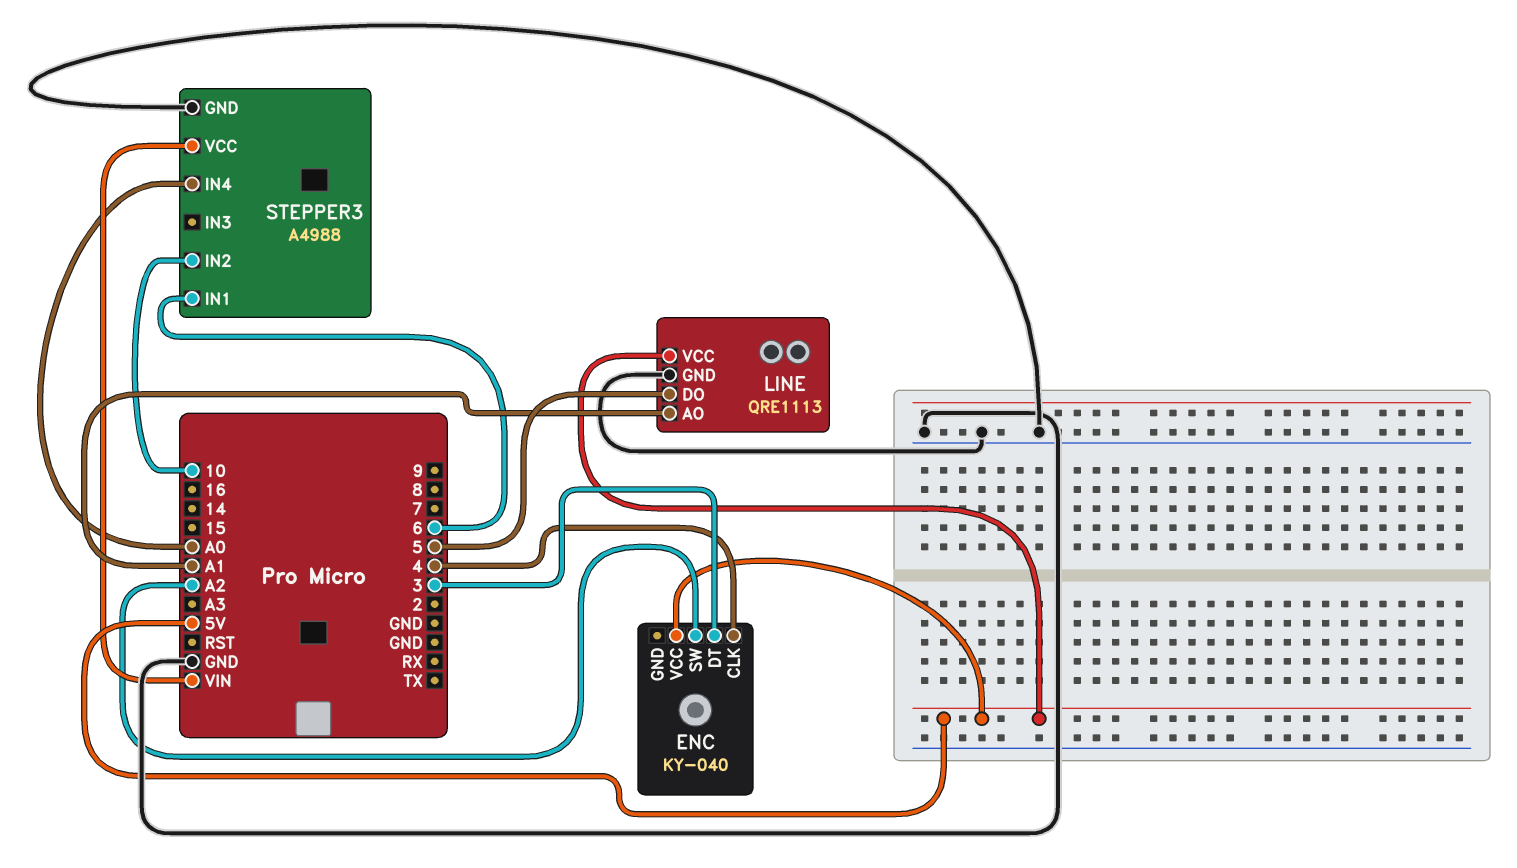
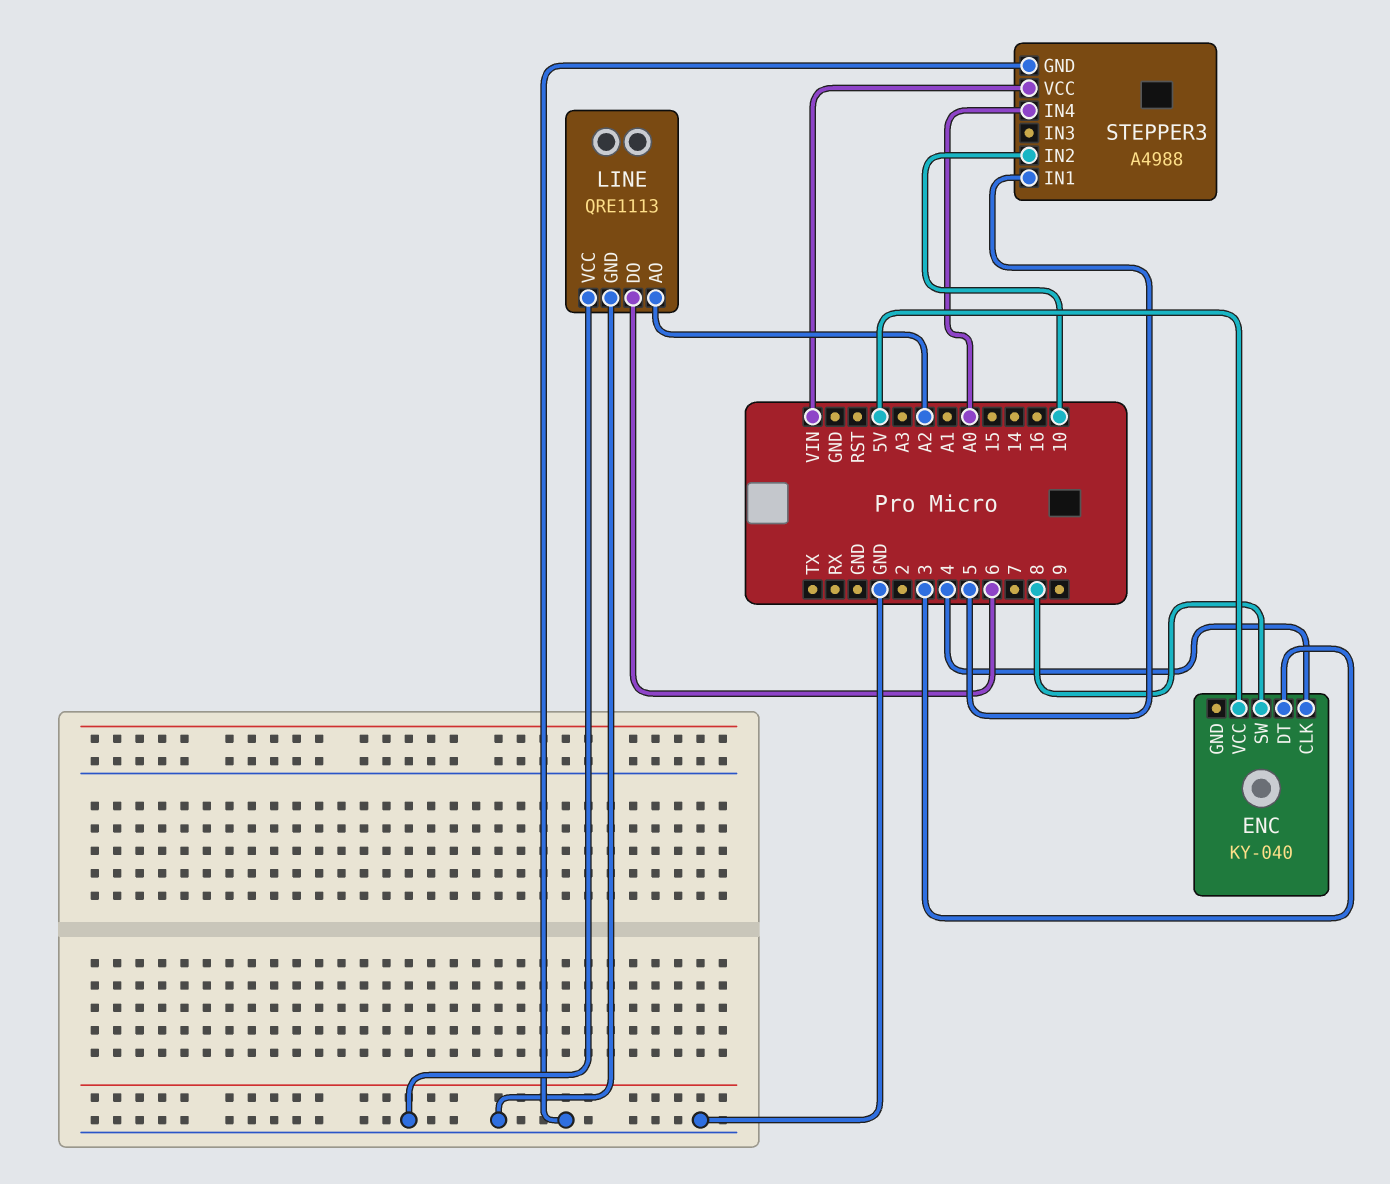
ENC pin SW: A2 -> 8
LINE pin AO: A1 -> A2
LINE pin DO: 5 -> 6
LINE pin VCC: 5V -> GND
STEPPER3 pin IN1: 6 -> 5

